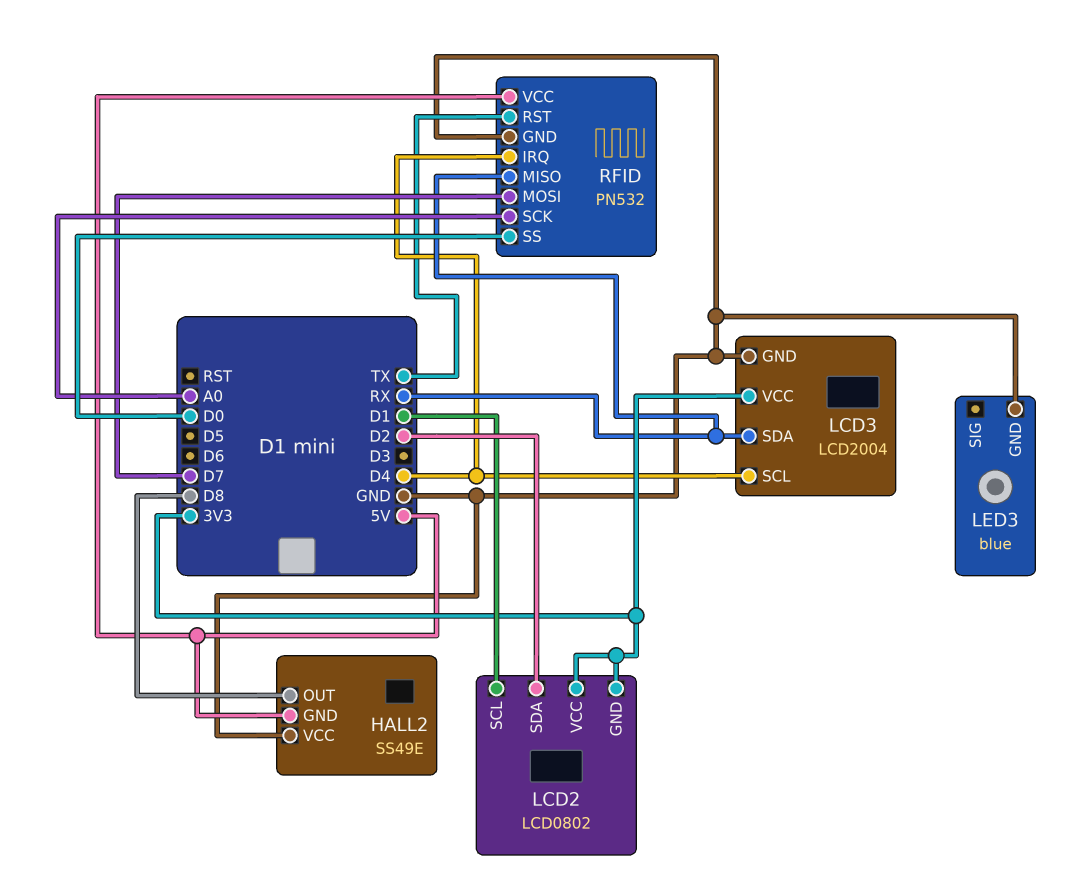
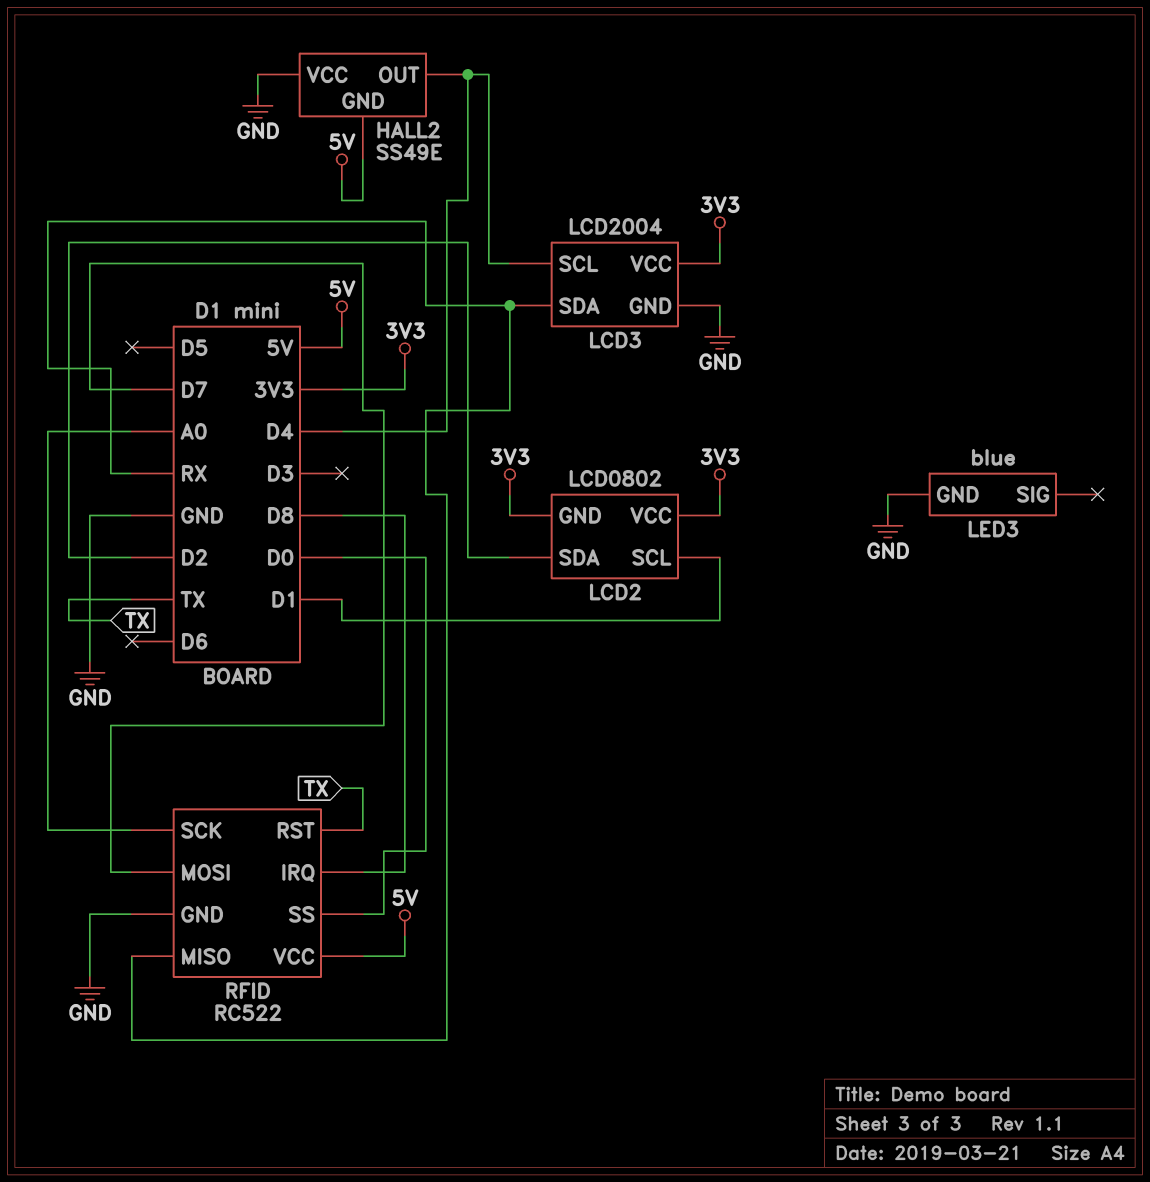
HALL2 pin OUT: D8 -> D4
RFID: PN532 -> RC522
RFID pin IRQ: D4 -> D8

